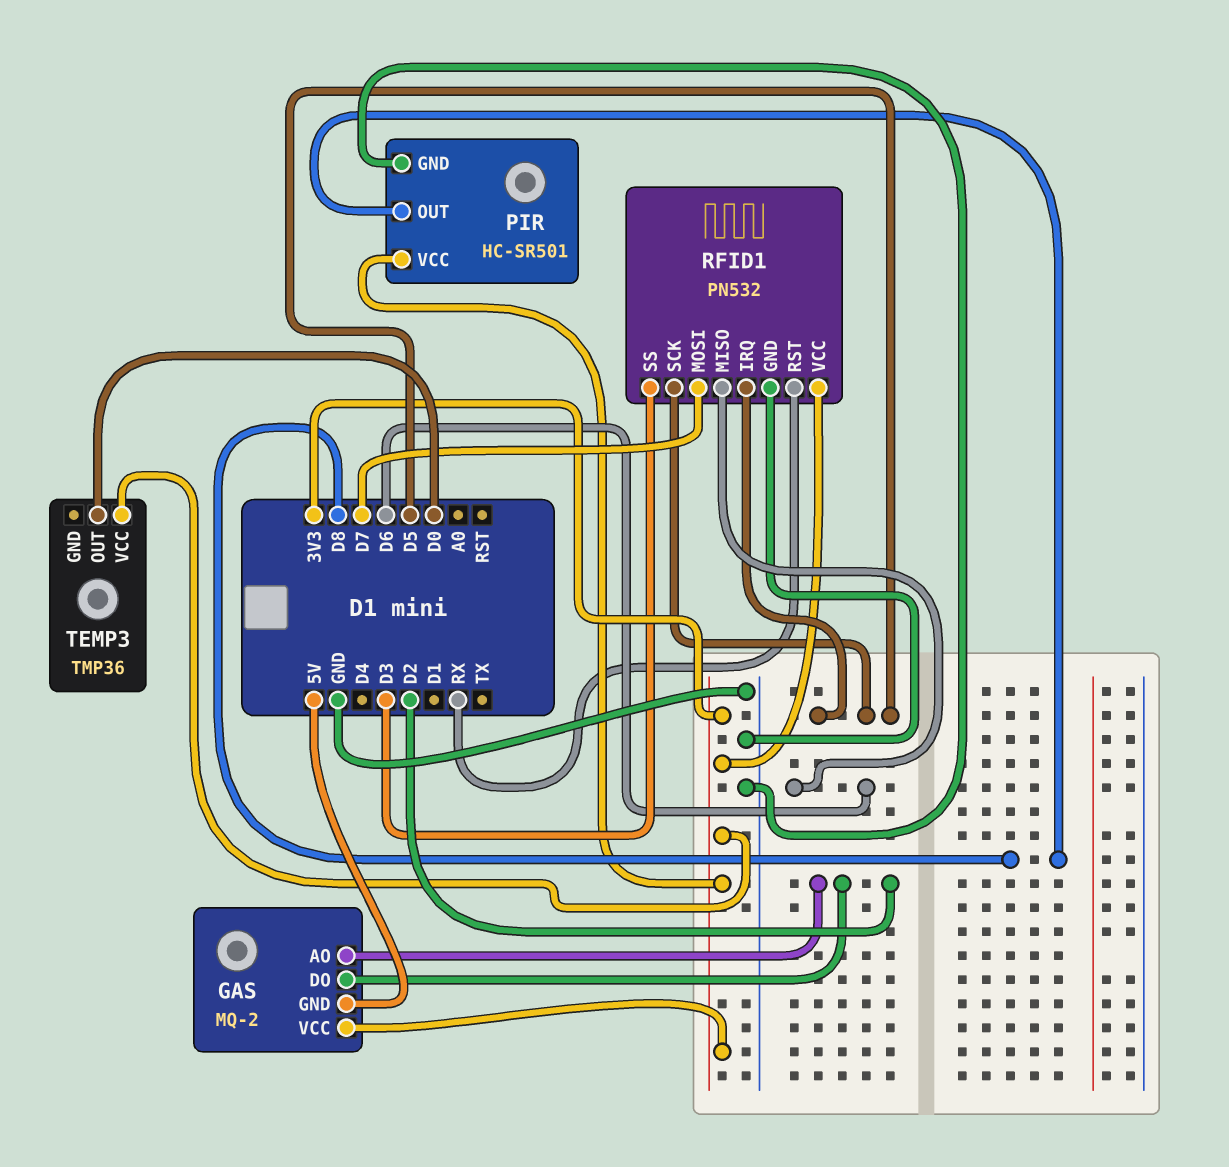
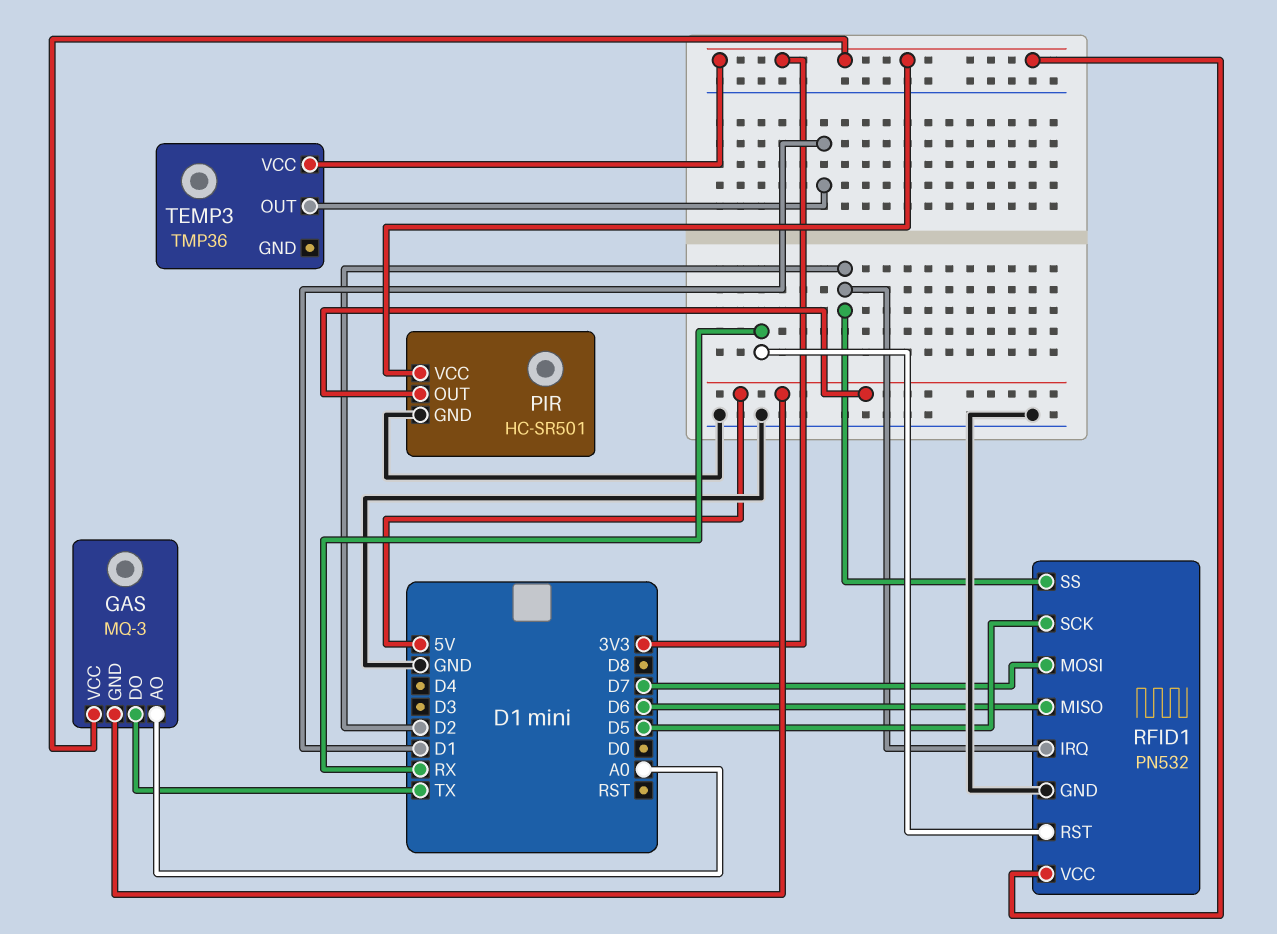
GAS: MQ-2 -> MQ-3
GAS pin AO: D2 -> A0
GAS pin DO: D2 -> TX
PIR pin OUT: D8 -> 5V
RFID1 pin IRQ: D5 -> D2
RFID1 pin SS: D3 -> D2
TEMP3 pin OUT: D0 -> D1

